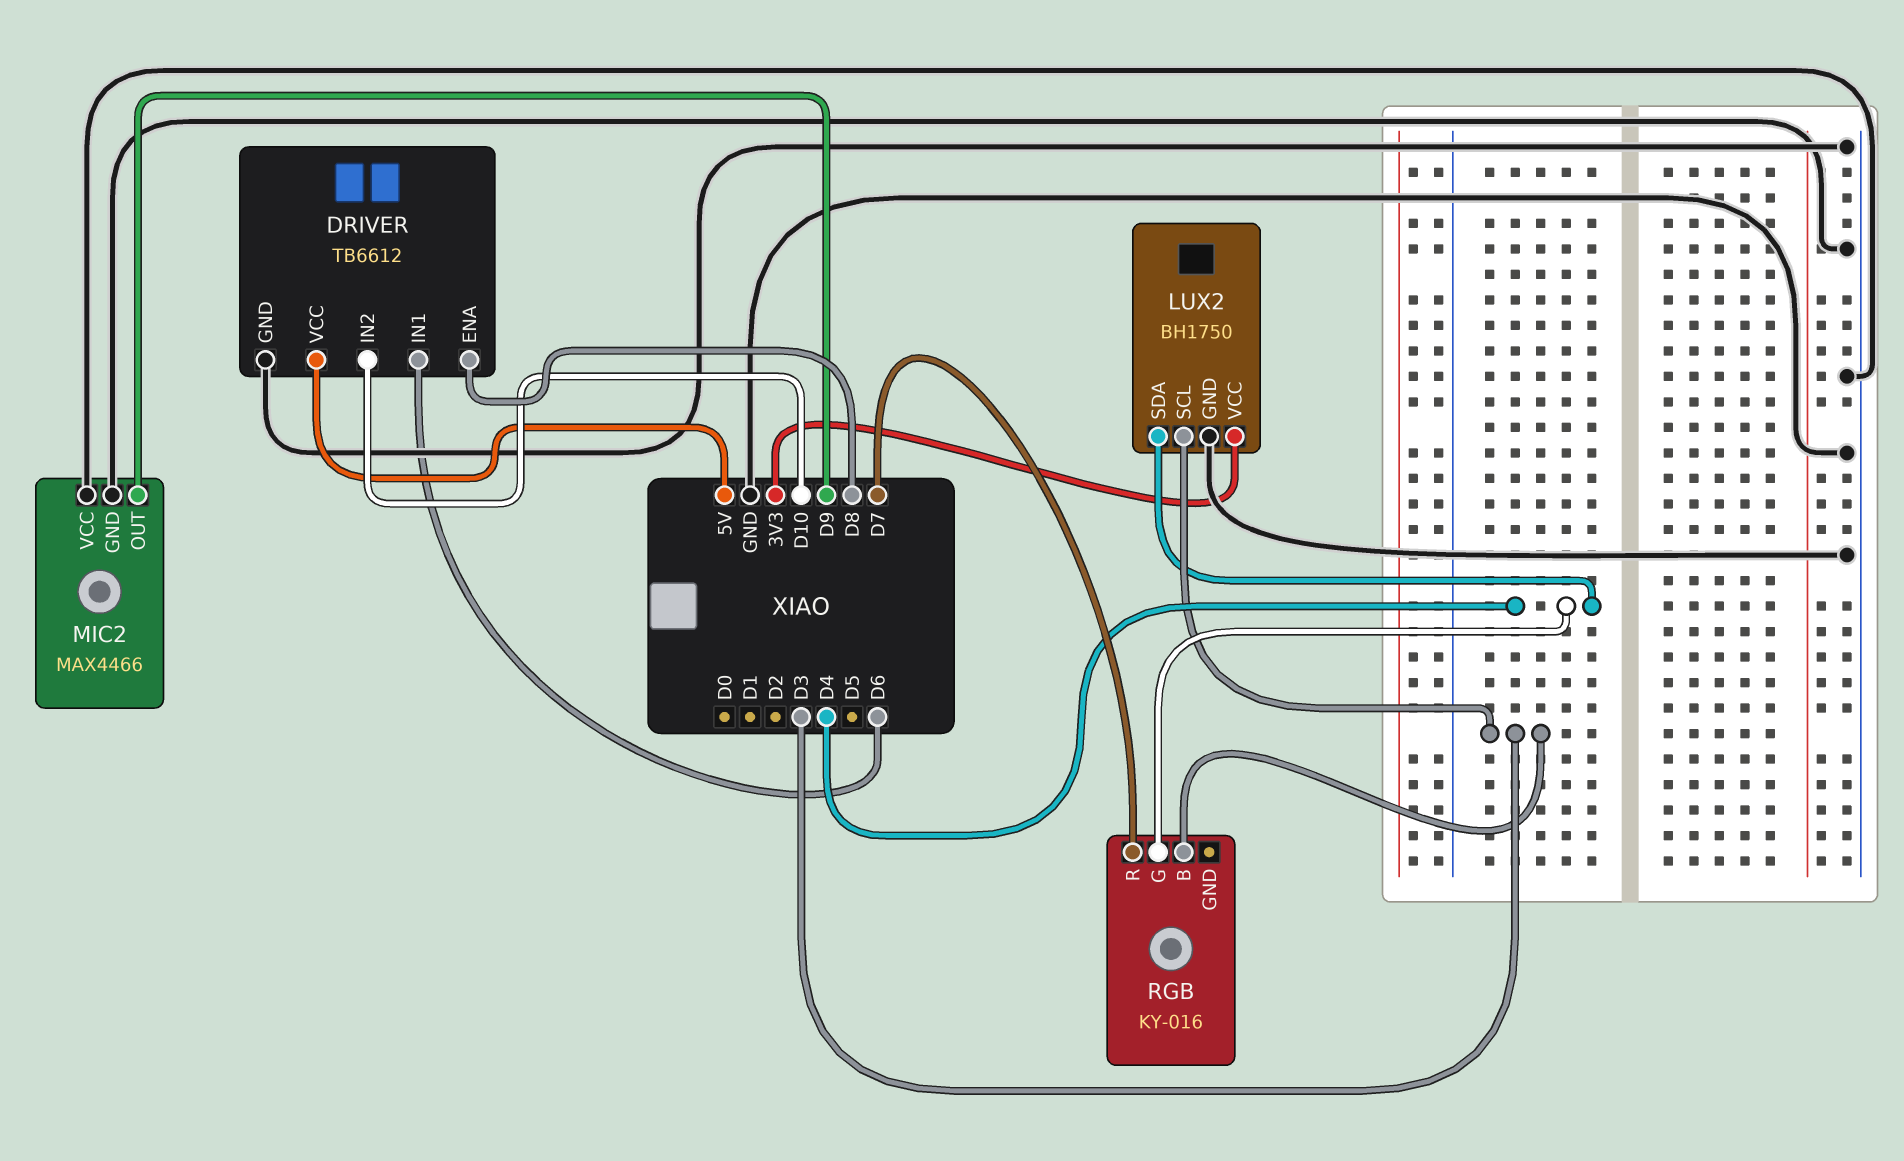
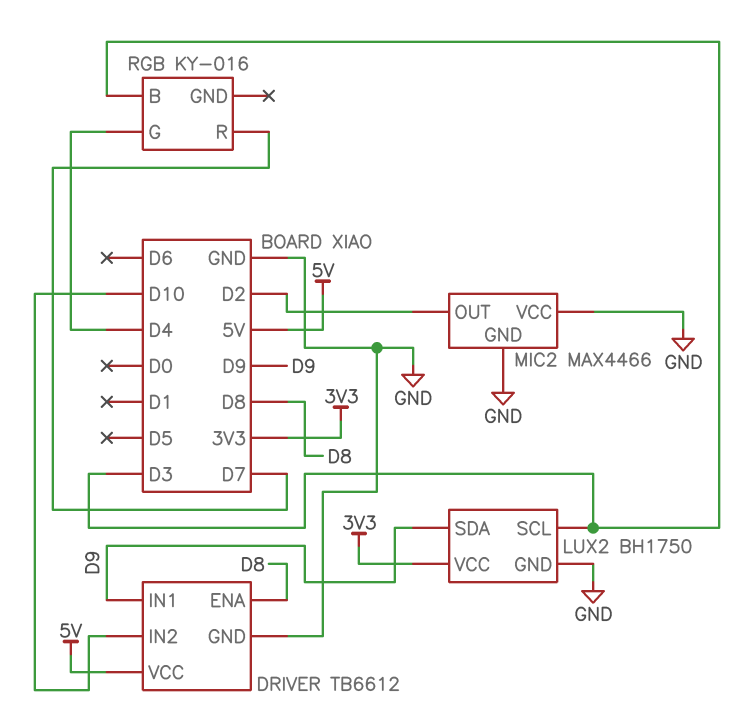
DRIVER pin IN1: D6 -> D9
LUX2 pin SDA: D4 -> D9
MIC2 pin OUT: D9 -> D2

